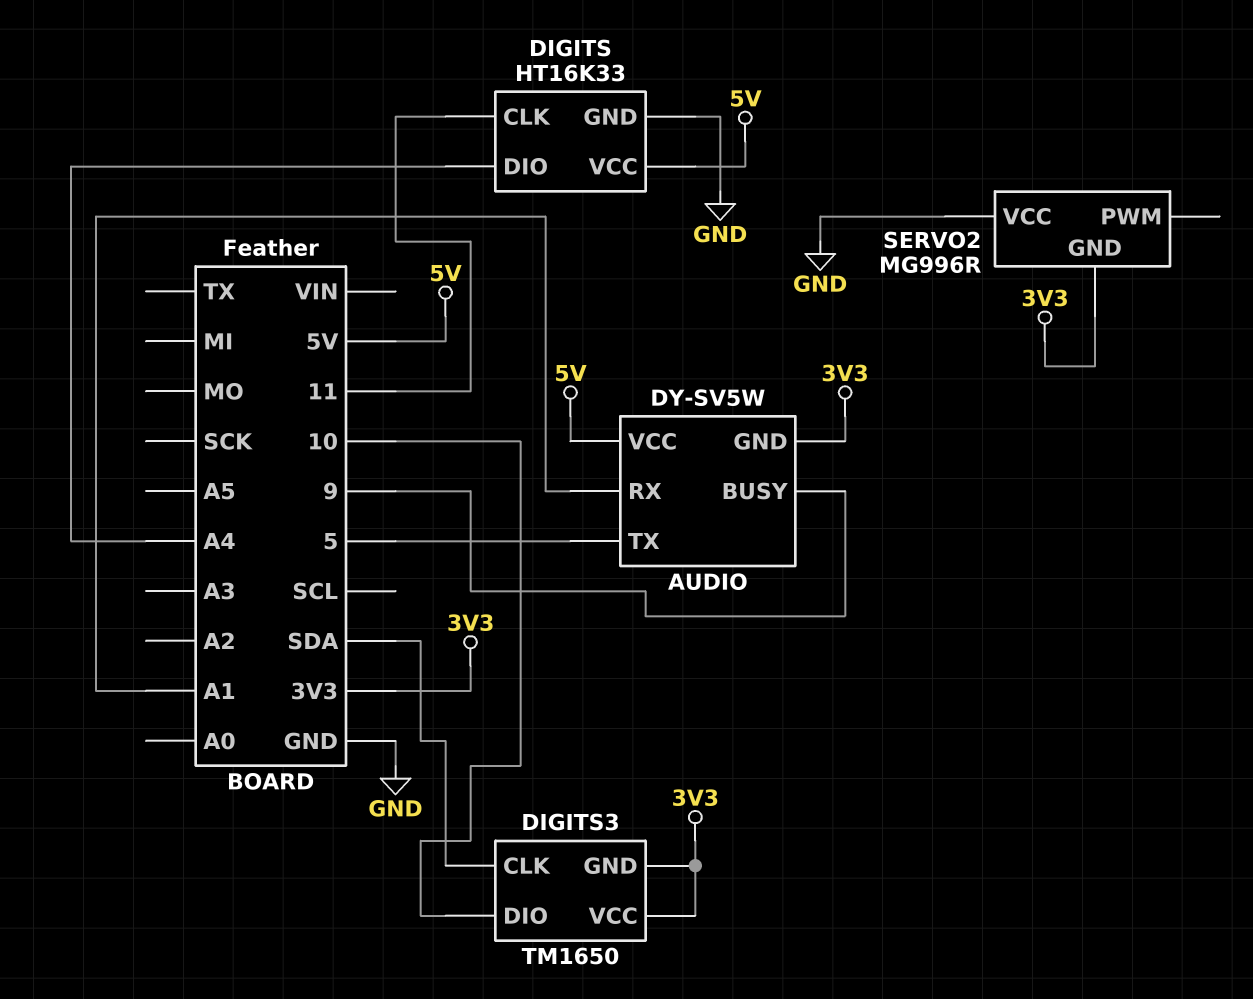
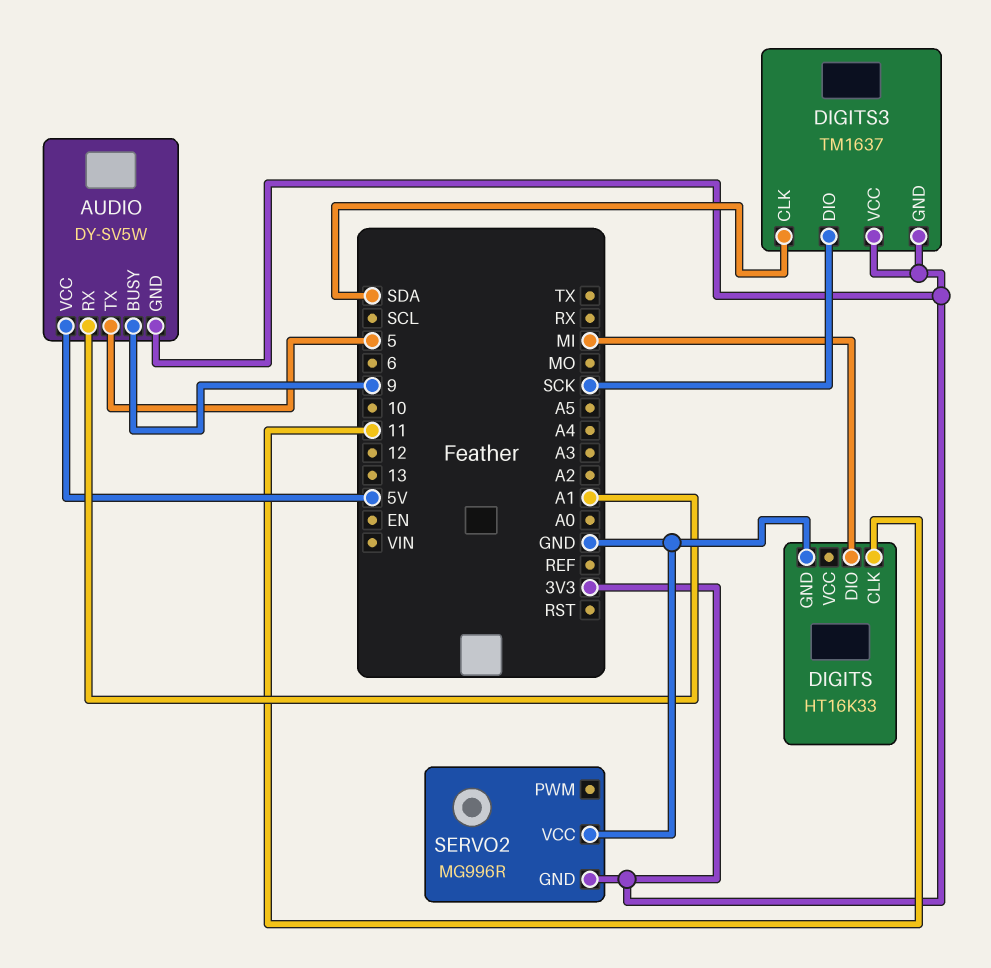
DIGITS pin DIO: A4 -> MI
DIGITS pin VCC: 5V -> none
DIGITS3: TM1650 -> TM1637
DIGITS3 pin DIO: 10 -> SCK

